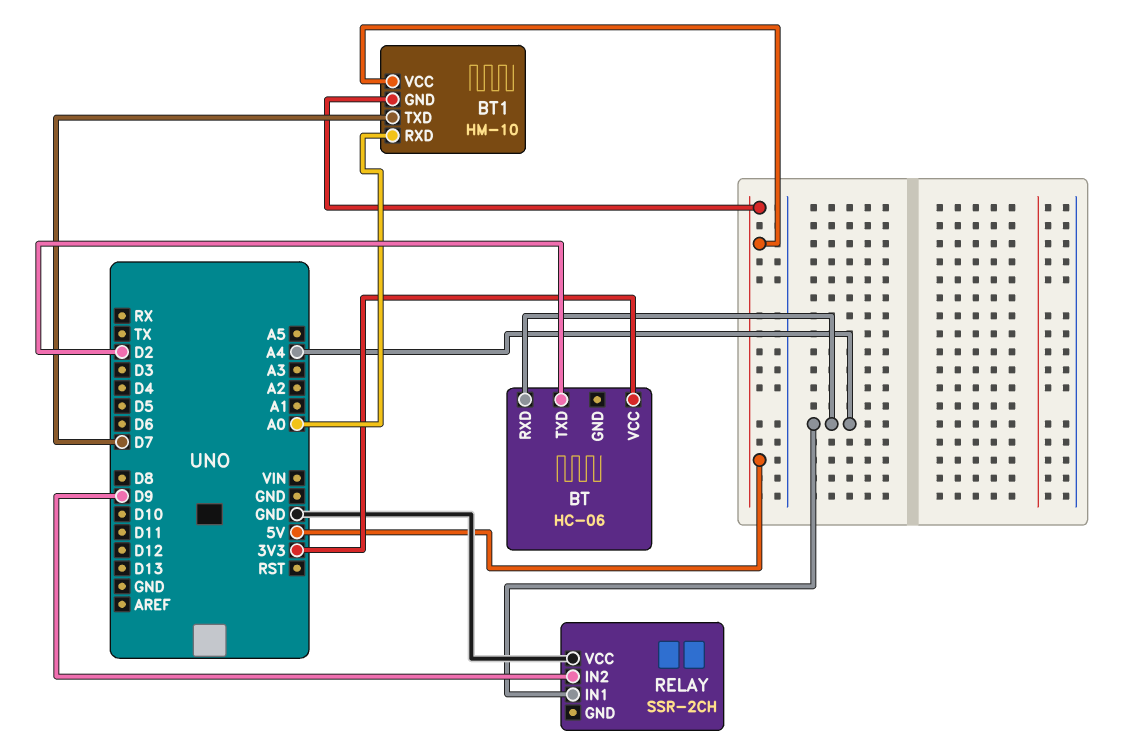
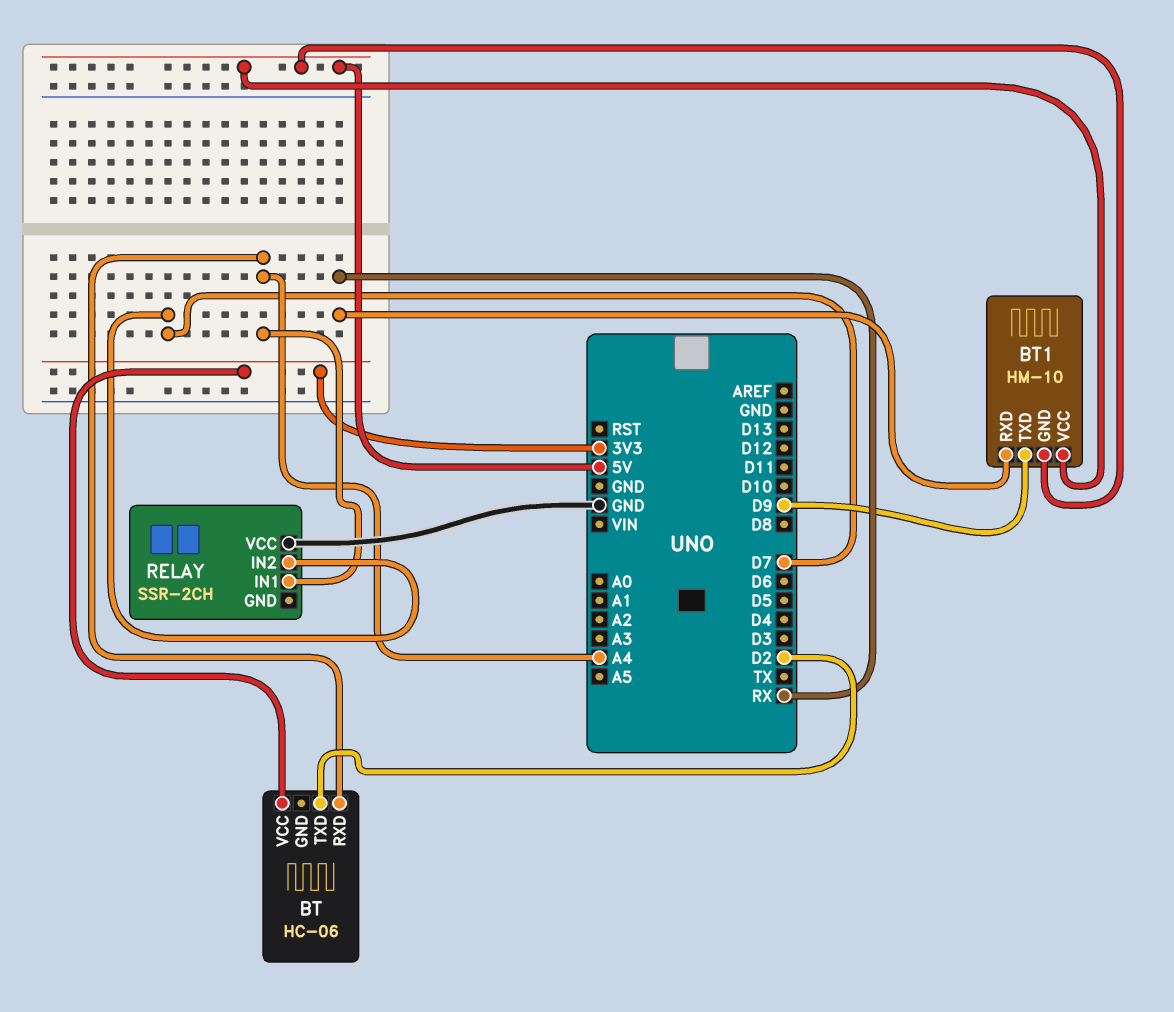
BT1 pin RXD: A0 -> RX
BT1 pin TXD: D7 -> D9
RELAY pin IN2: D9 -> D7

